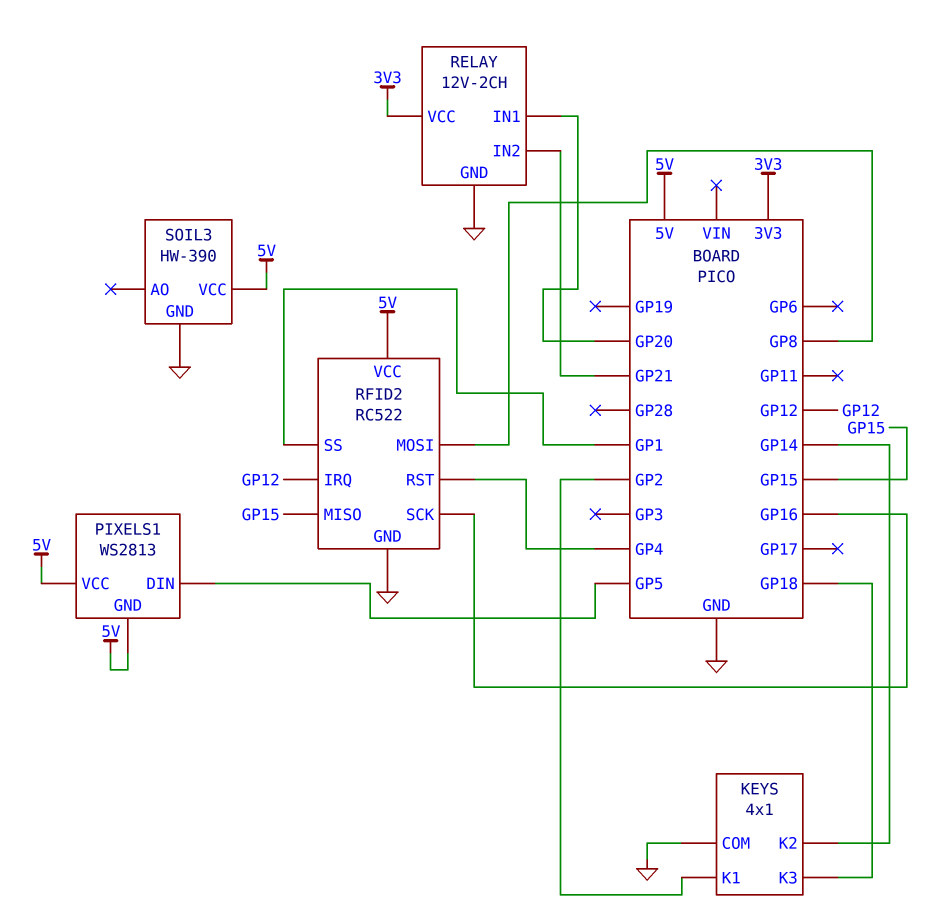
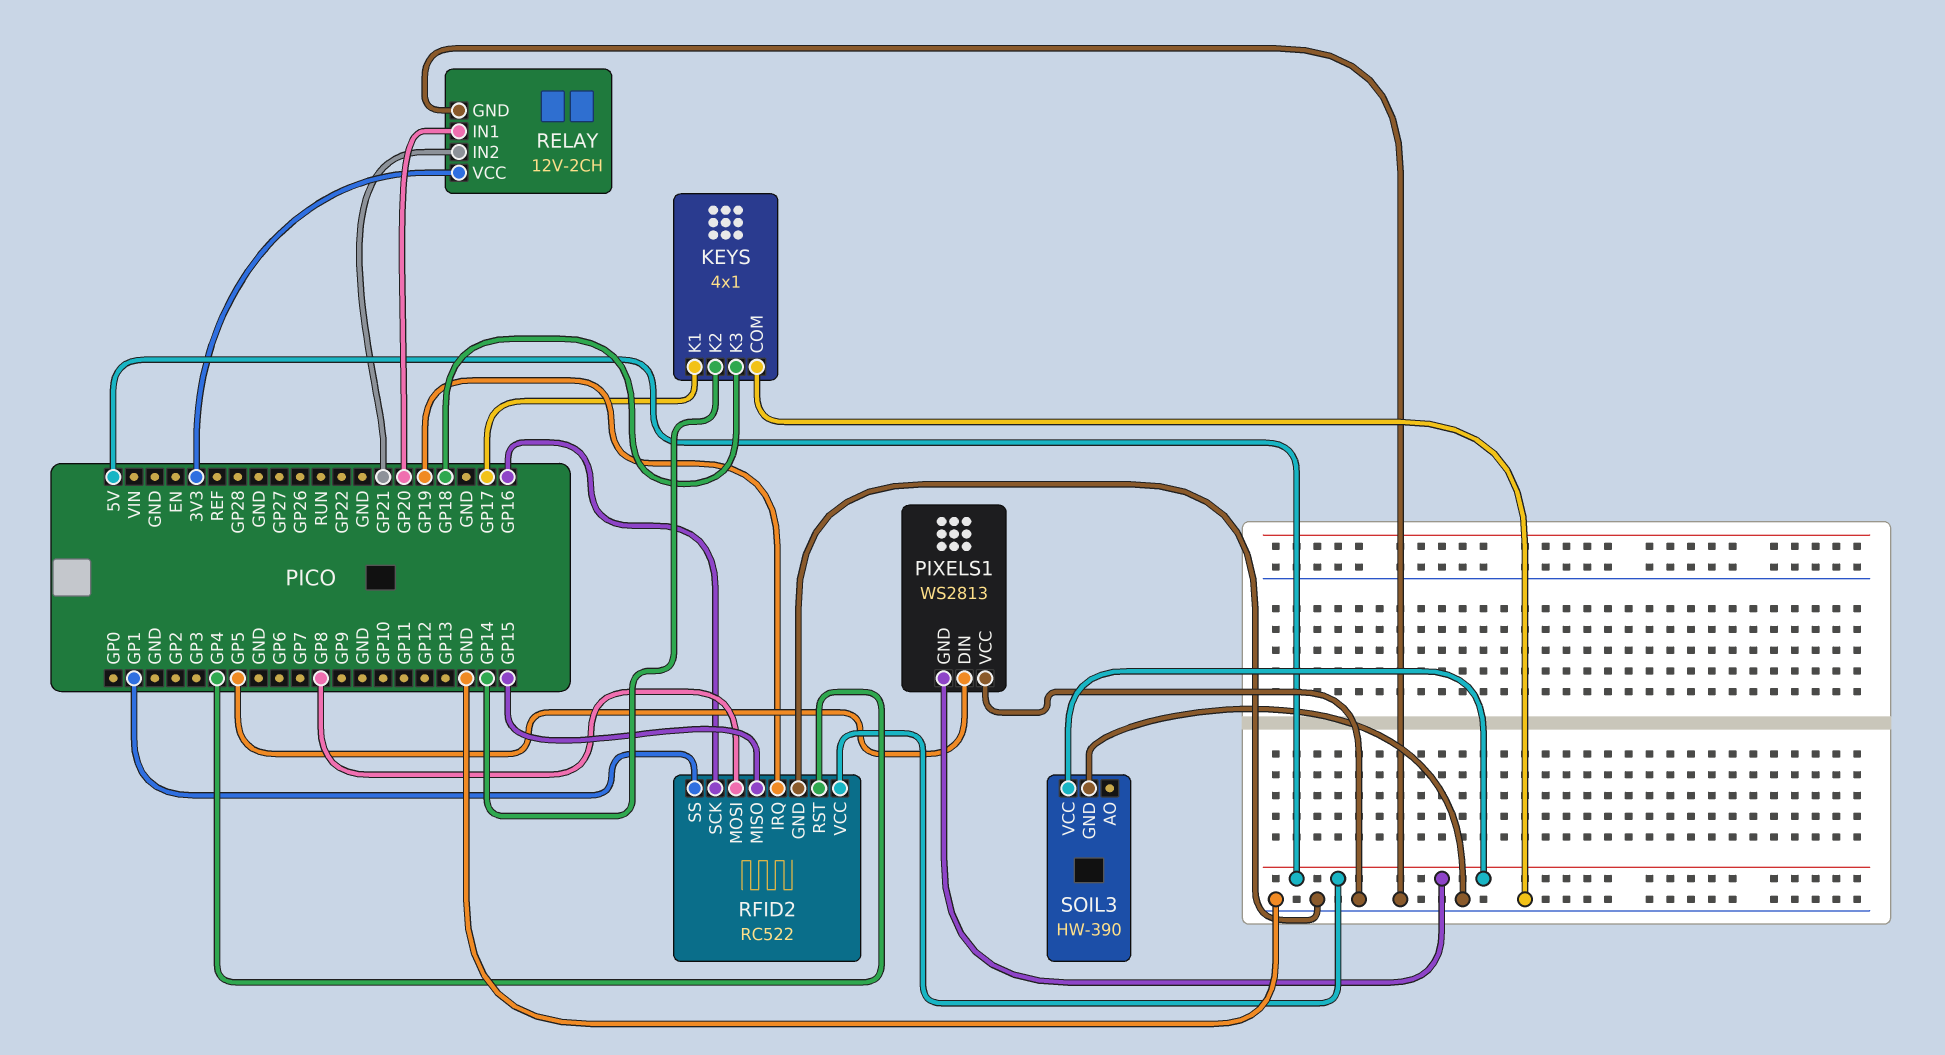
KEYS pin K1: GP2 -> GP17
PIXELS1 pin VCC: 5V -> GND
RFID2 pin IRQ: GP12 -> GP19

